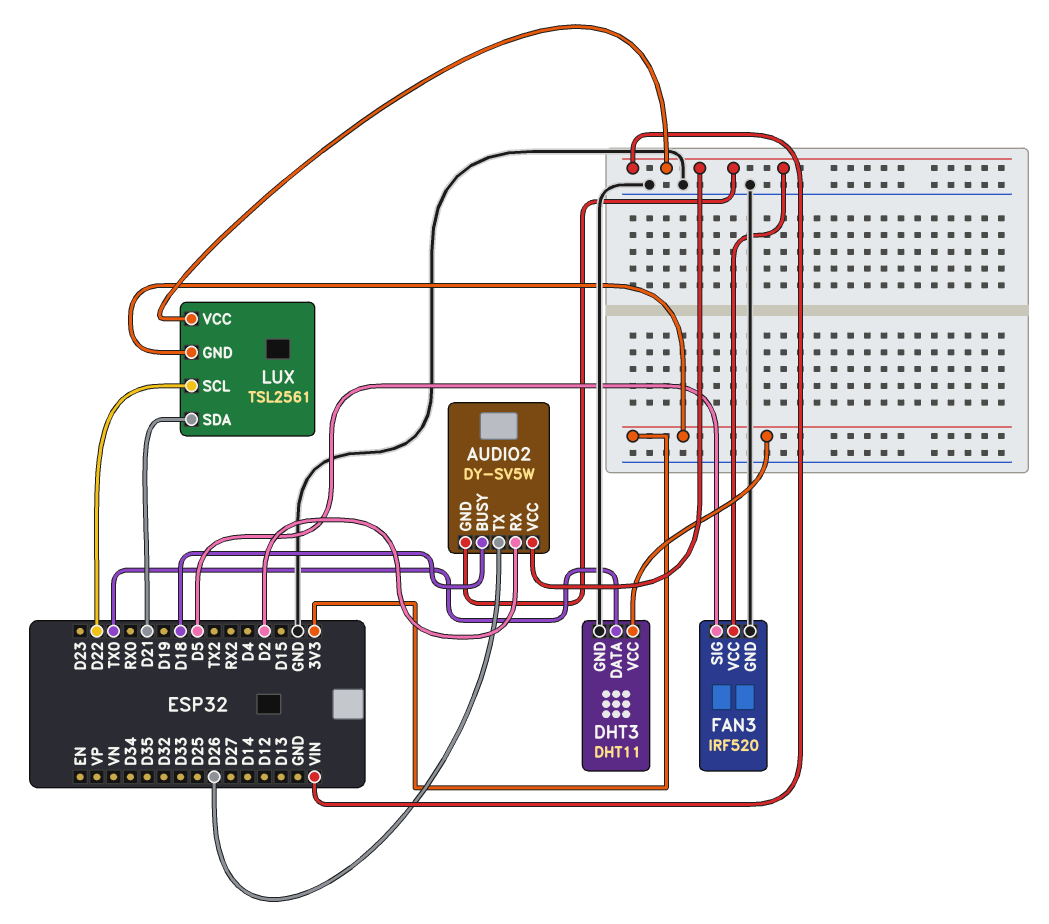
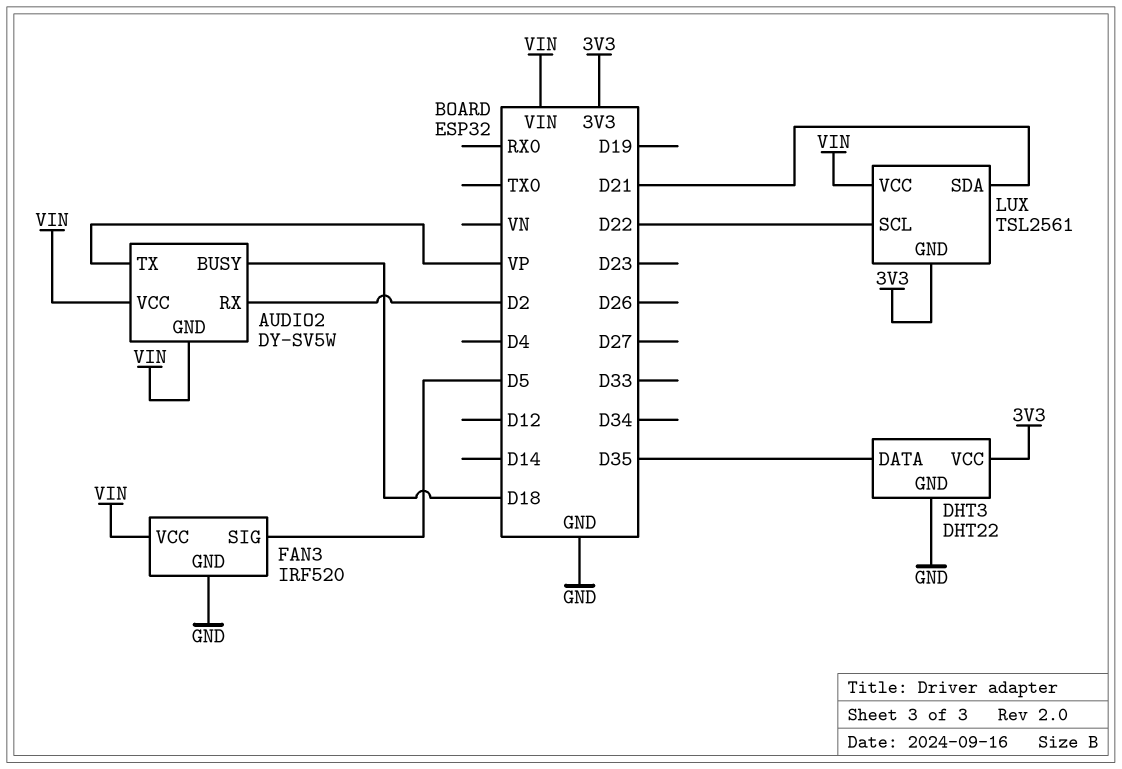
AUDIO2 pin TX: D26 -> VP
DHT3: DHT11 -> DHT22
DHT3 pin DATA: TX0 -> D35

